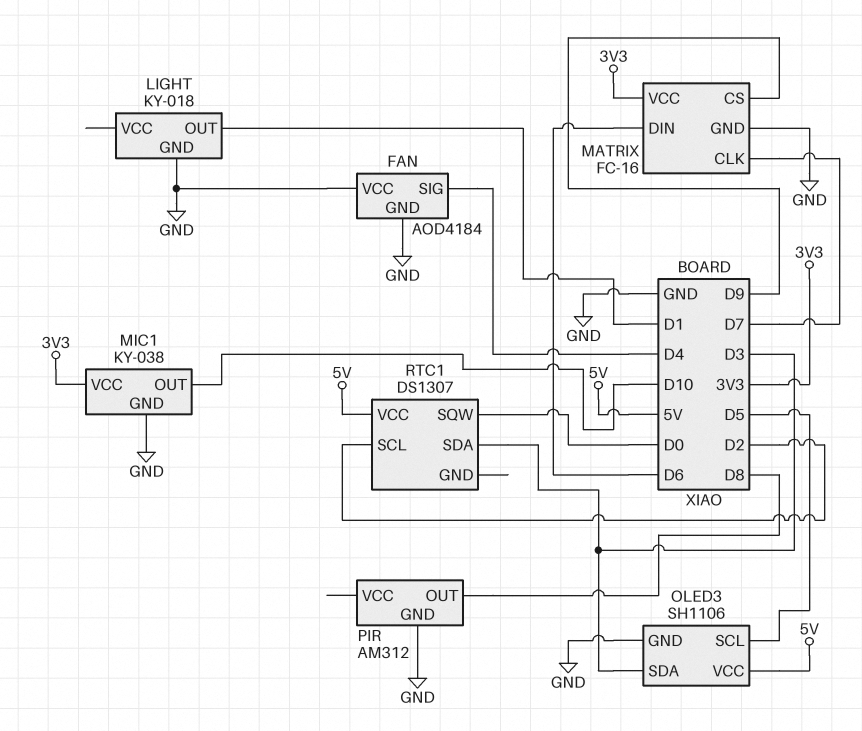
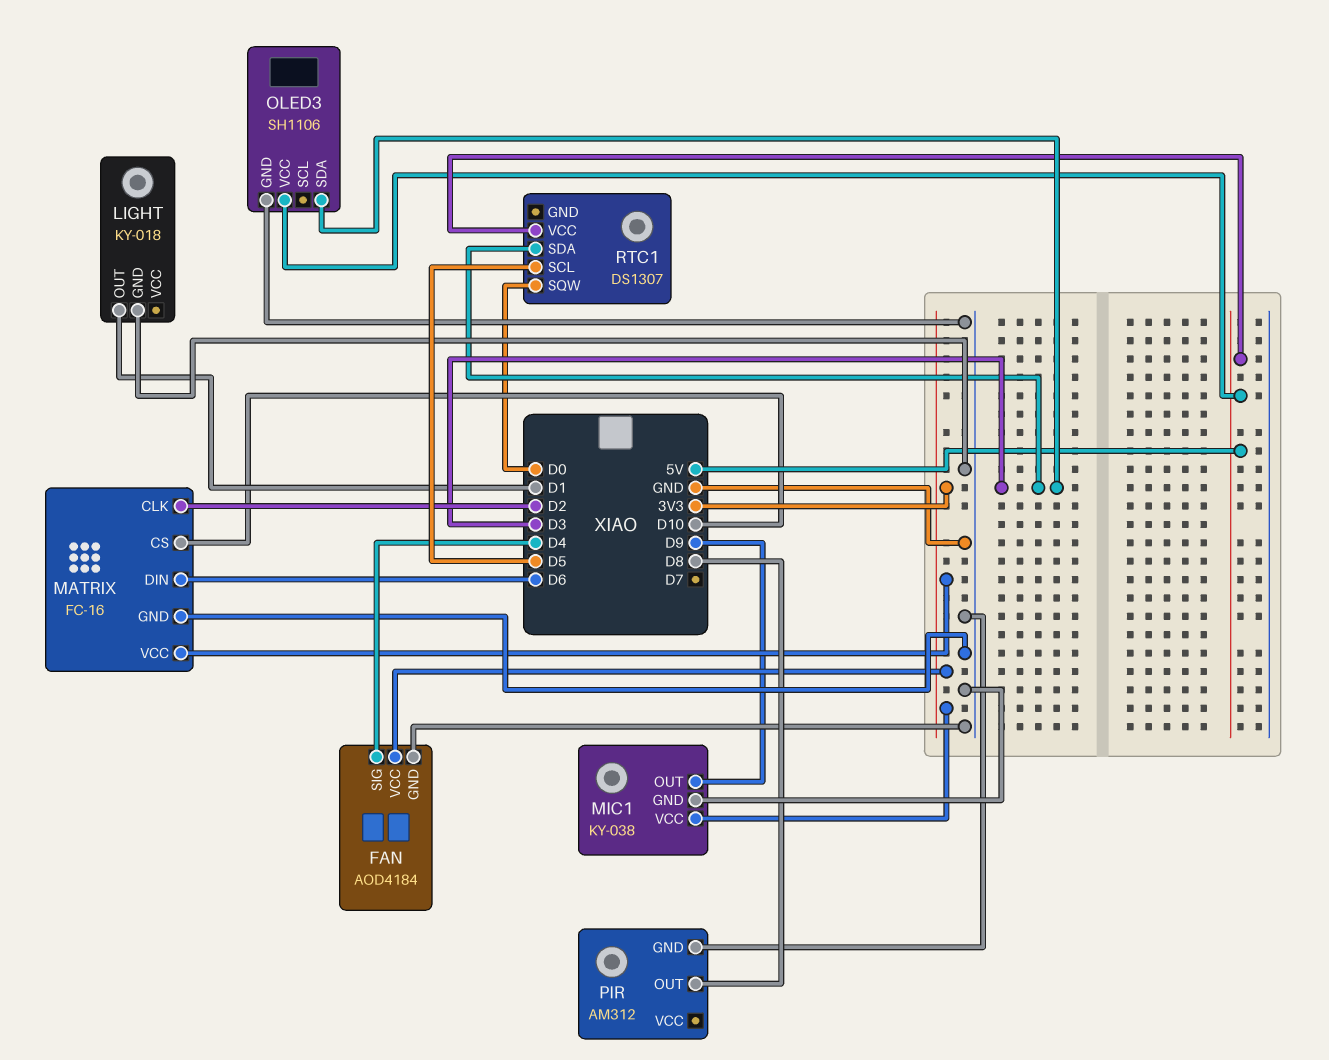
FAN pin VCC: GND -> 3V3
MATRIX pin CLK: D7 -> D2
MATRIX pin CS: D9 -> D10
MIC1 pin OUT: D10 -> D9
OLED3 pin SCL: D5 -> none
RTC1 pin SCL: D2 -> D5

